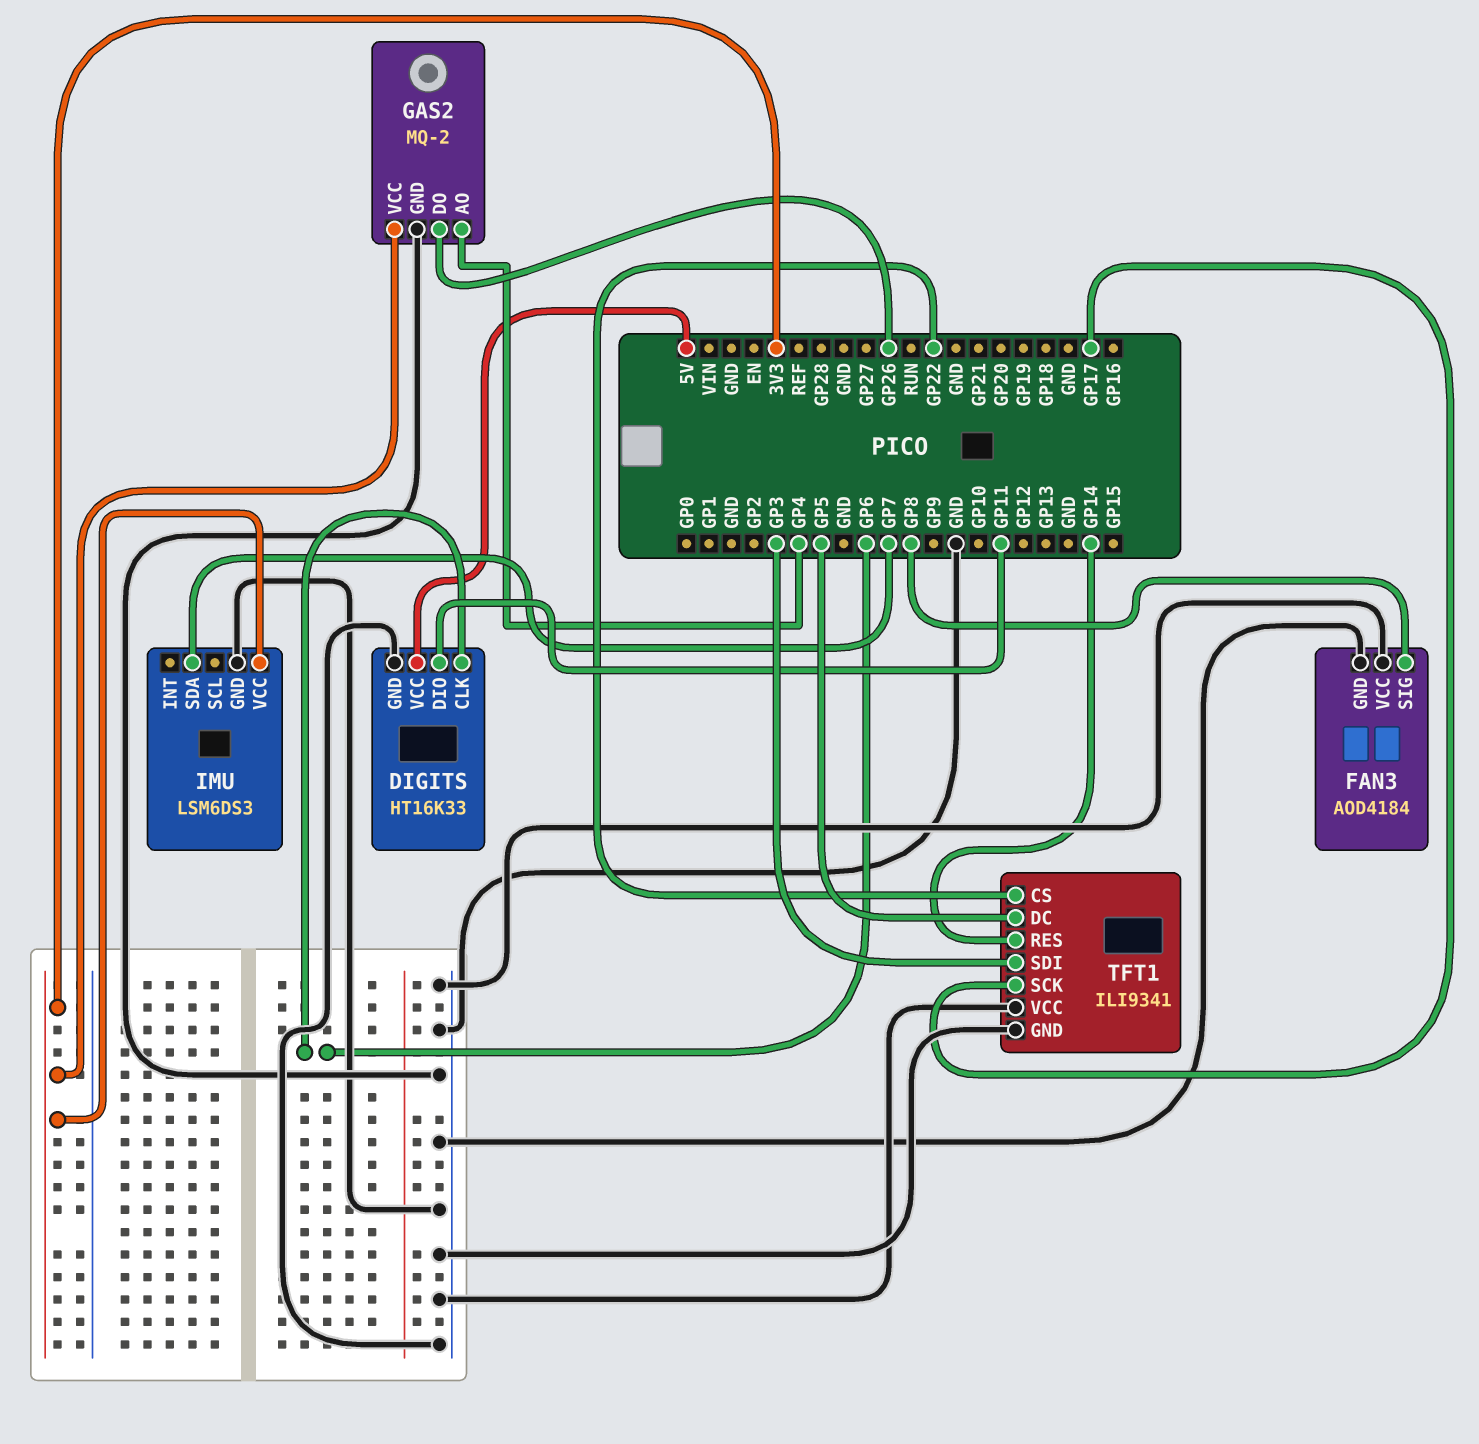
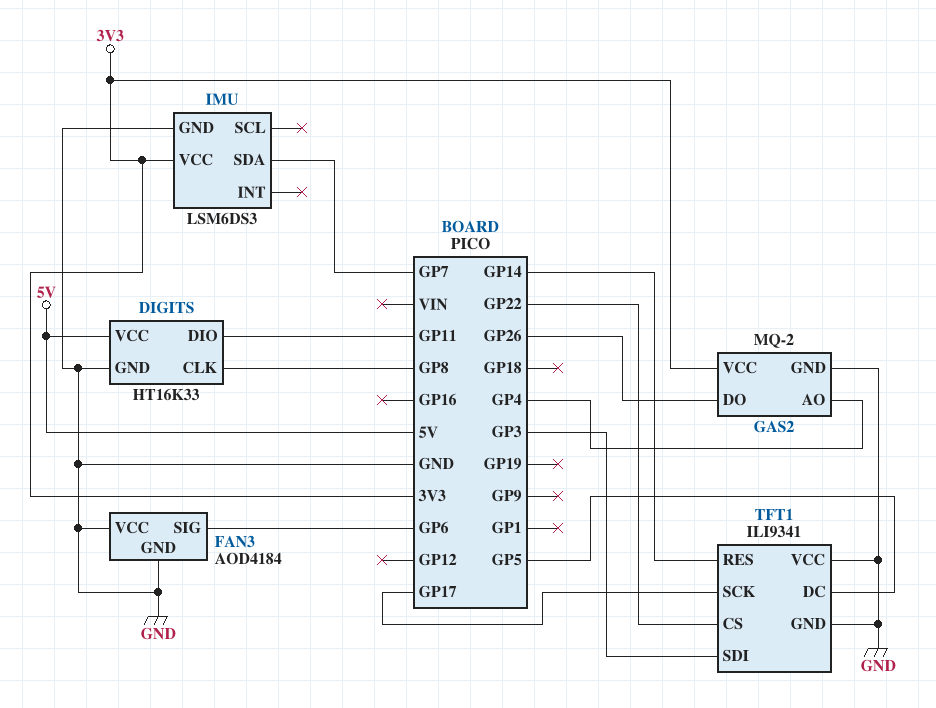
DIGITS pin CLK: GP6 -> GP8
FAN3 pin SIG: GP8 -> GP6

